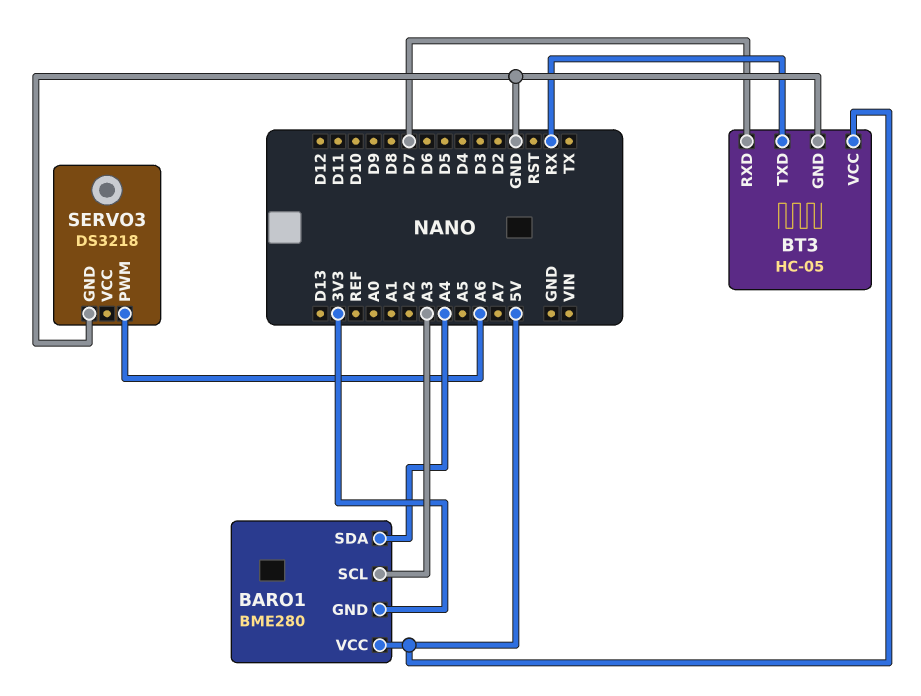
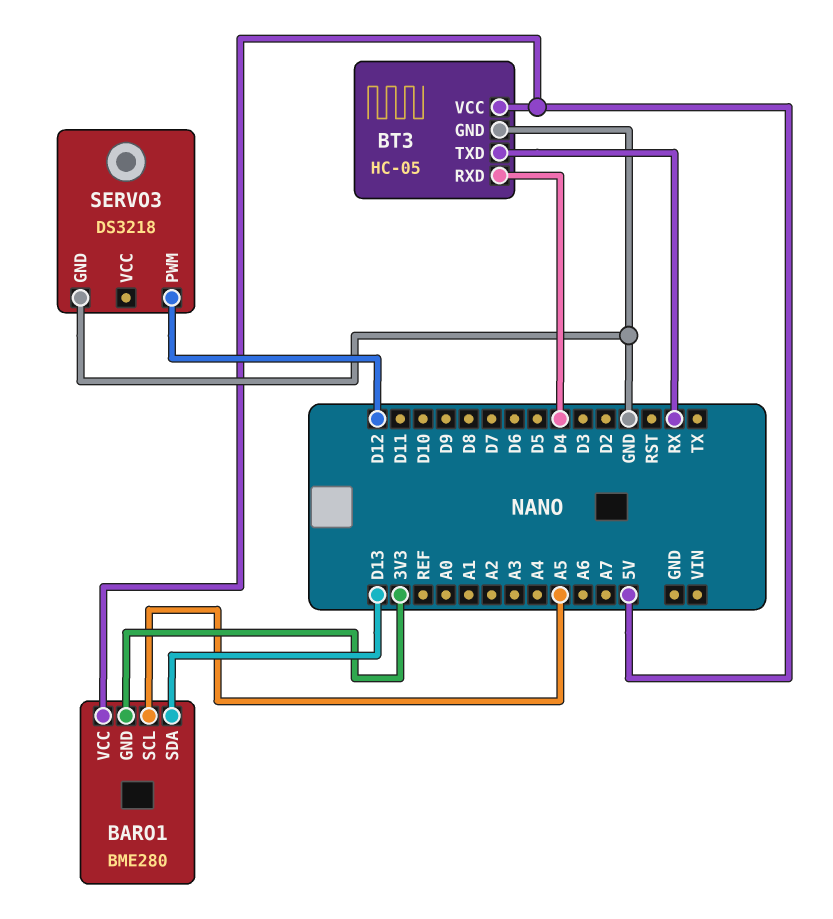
BARO1 pin SCL: A3 -> A5
BARO1 pin SDA: A4 -> D13
BT3 pin RXD: D7 -> D4
SERVO3 pin PWM: A6 -> D12

